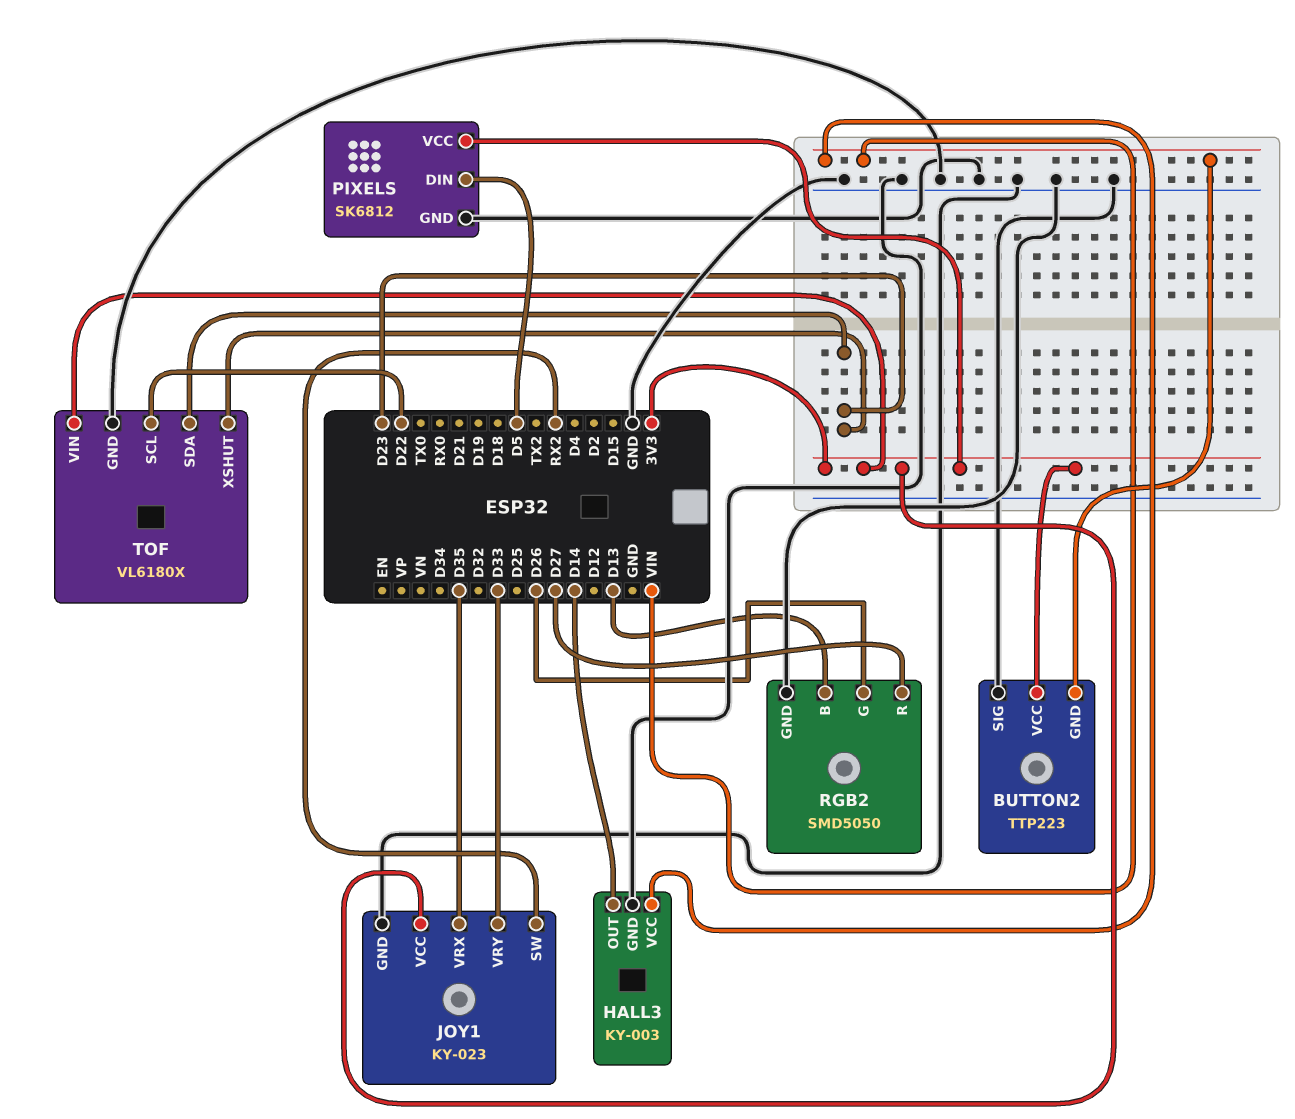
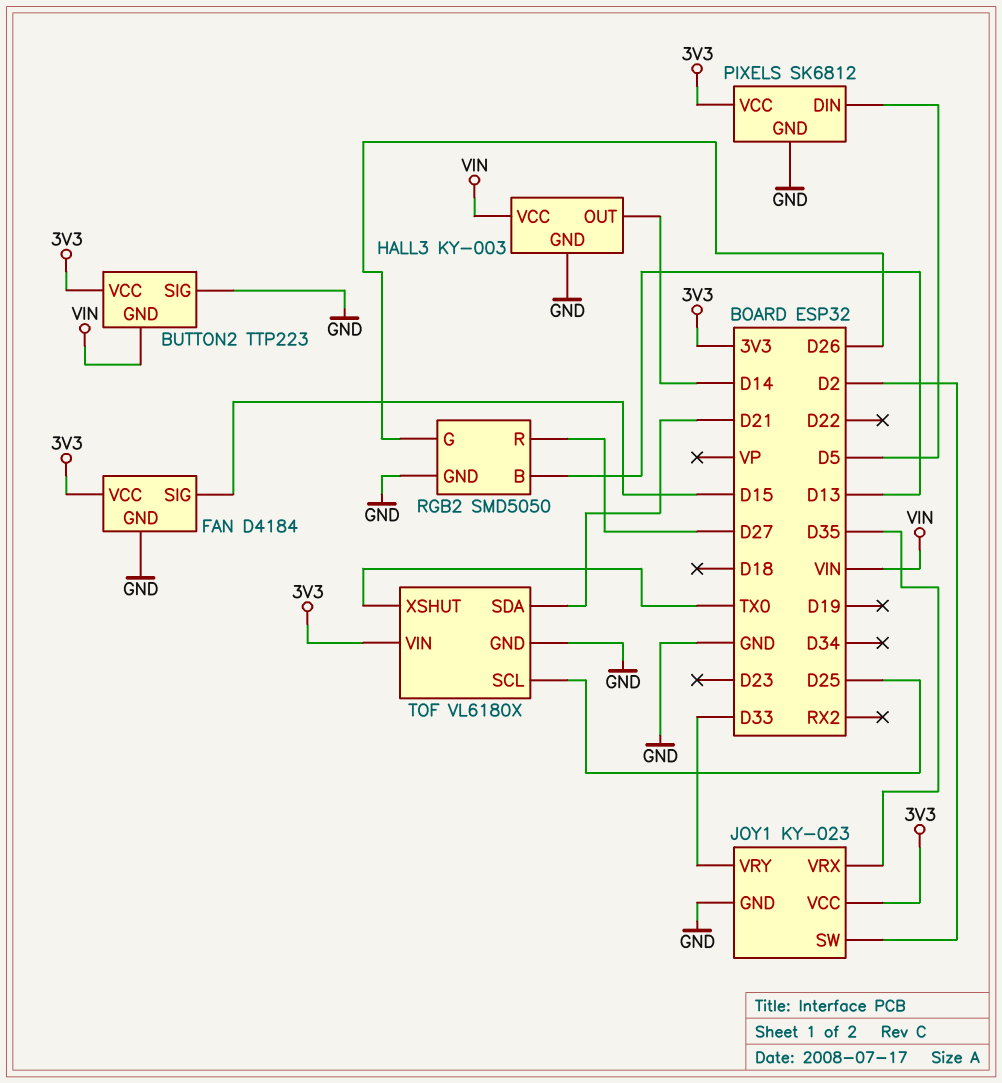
FAN: none -> D4184
FAN pin GND: none -> GND
FAN pin SIG: none -> D15
FAN pin VCC: none -> 3V3
JOY1 pin SW: RX2 -> D2
TOF pin SCL: D22 -> D25
TOF pin SDA: D23 -> D21
TOF pin XSHUT: D23 -> TX0

